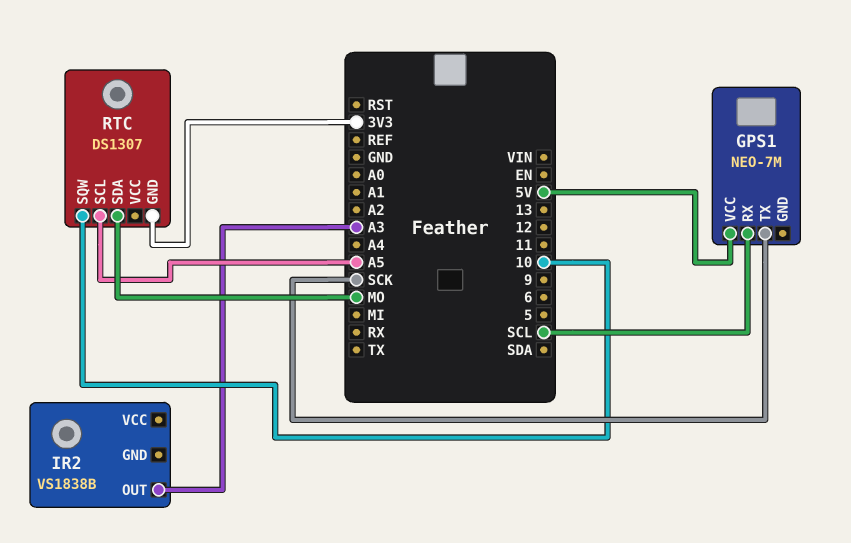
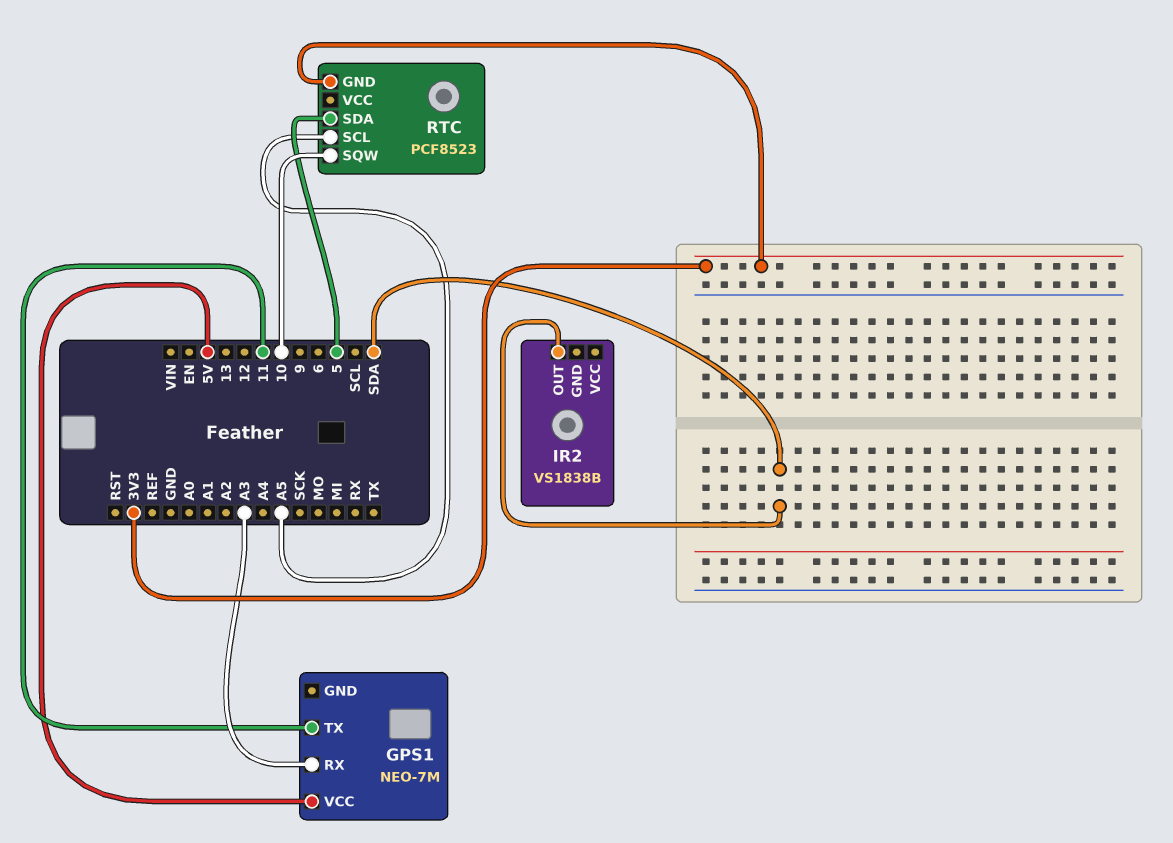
GPS1 pin RX: SCL -> A3
GPS1 pin TX: SCK -> 11
IR2 pin OUT: A3 -> SDA
RTC: DS1307 -> PCF8523
RTC pin SDA: MO -> 5

